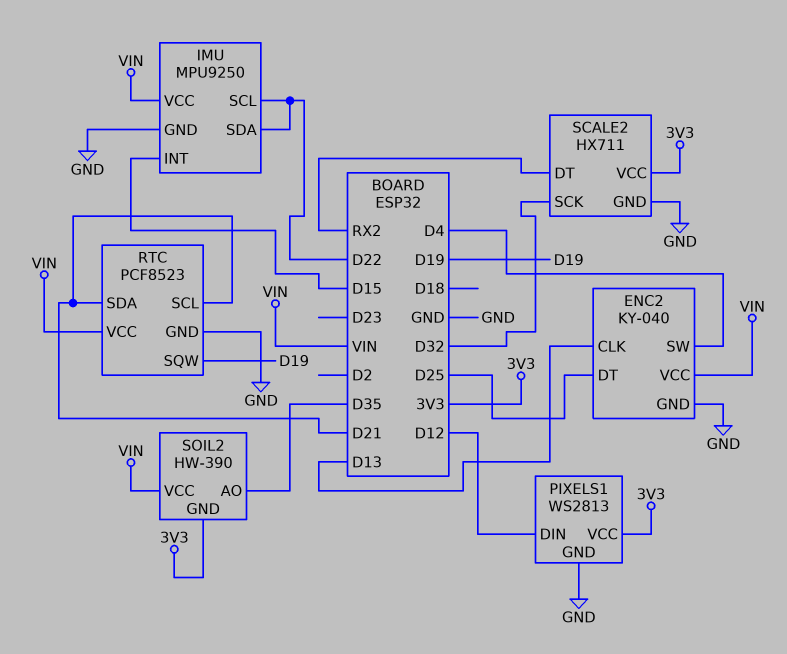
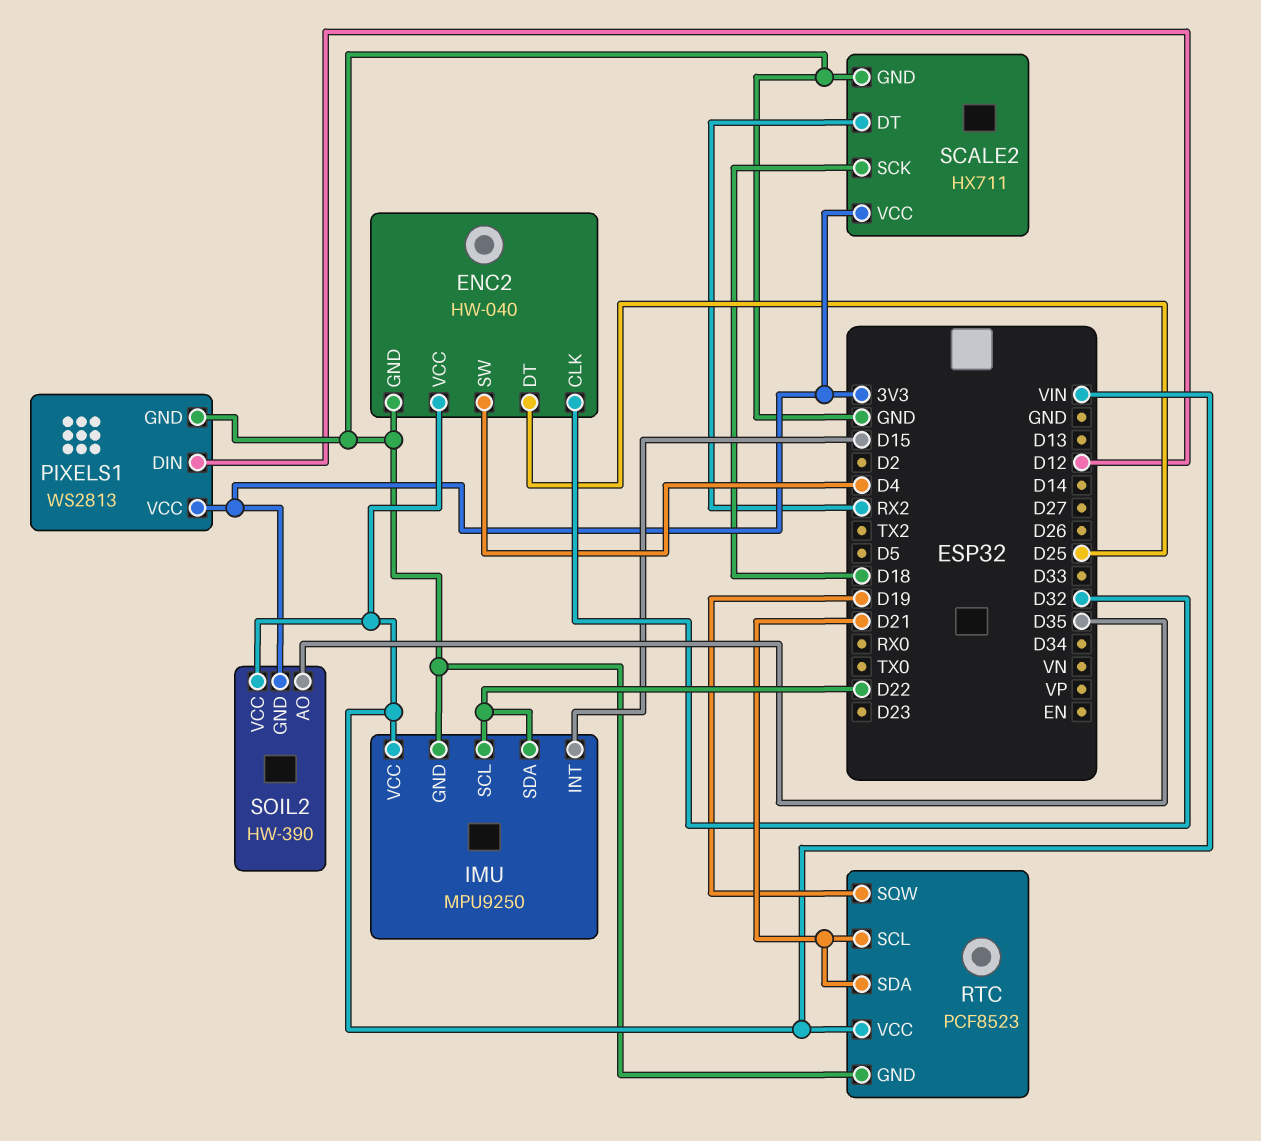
ENC2: KY-040 -> HW-040
ENC2 pin CLK: D13 -> D32
SCALE2 pin SCK: D32 -> D18

